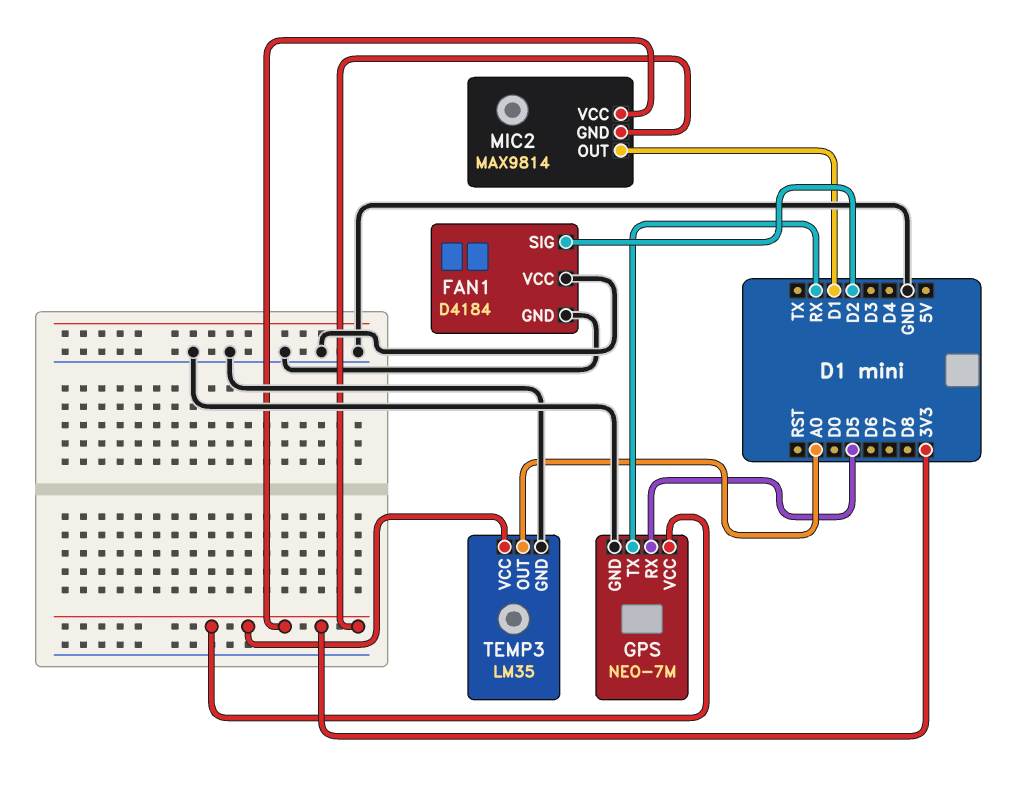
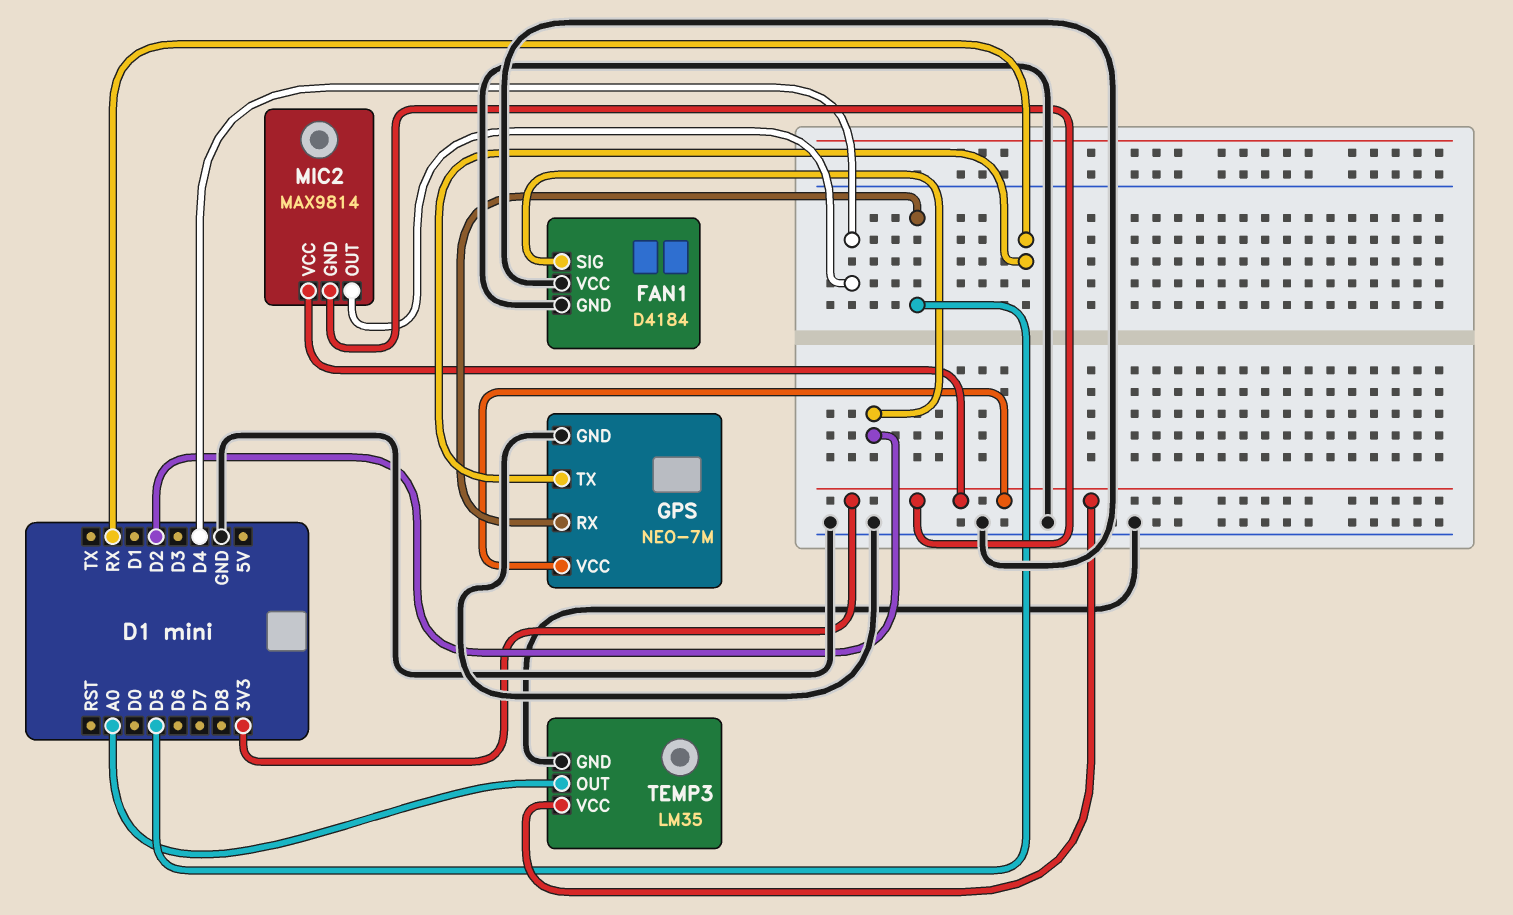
MIC2 pin OUT: D1 -> D4

